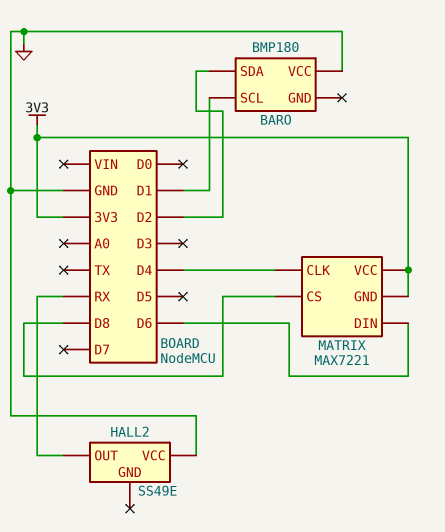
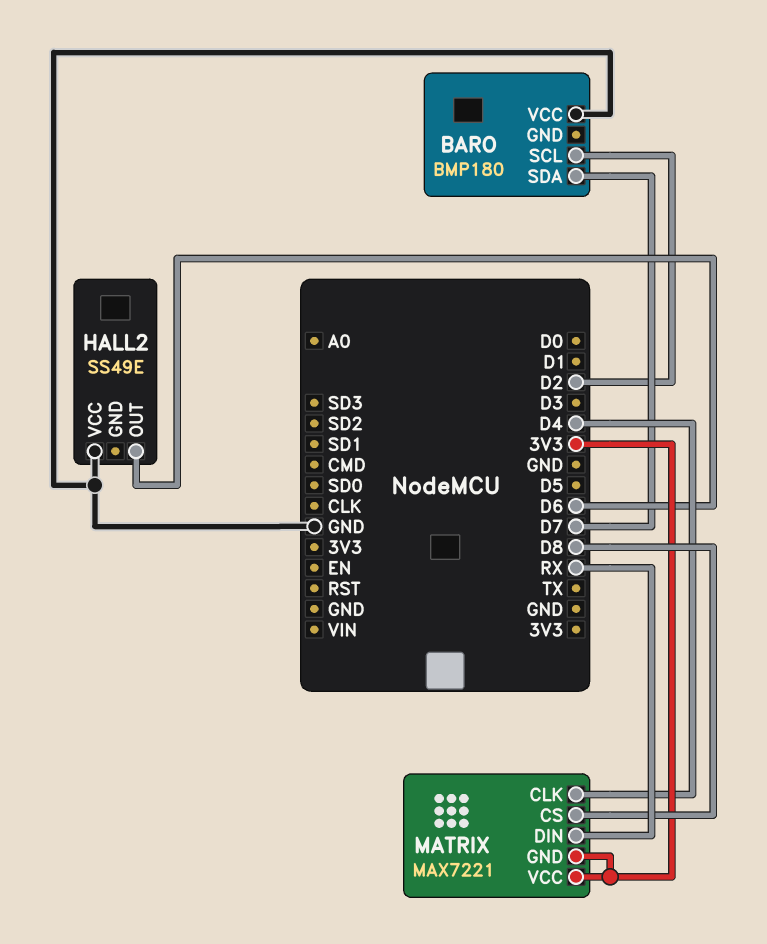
BARO pin SCL: D1 -> D2
BARO pin SDA: D2 -> D7
HALL2 pin OUT: RX -> D6
MATRIX pin DIN: D6 -> RX

